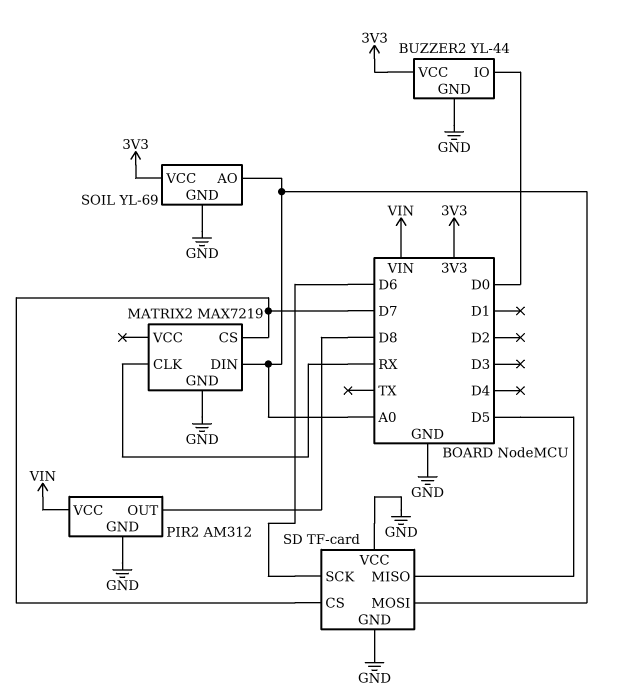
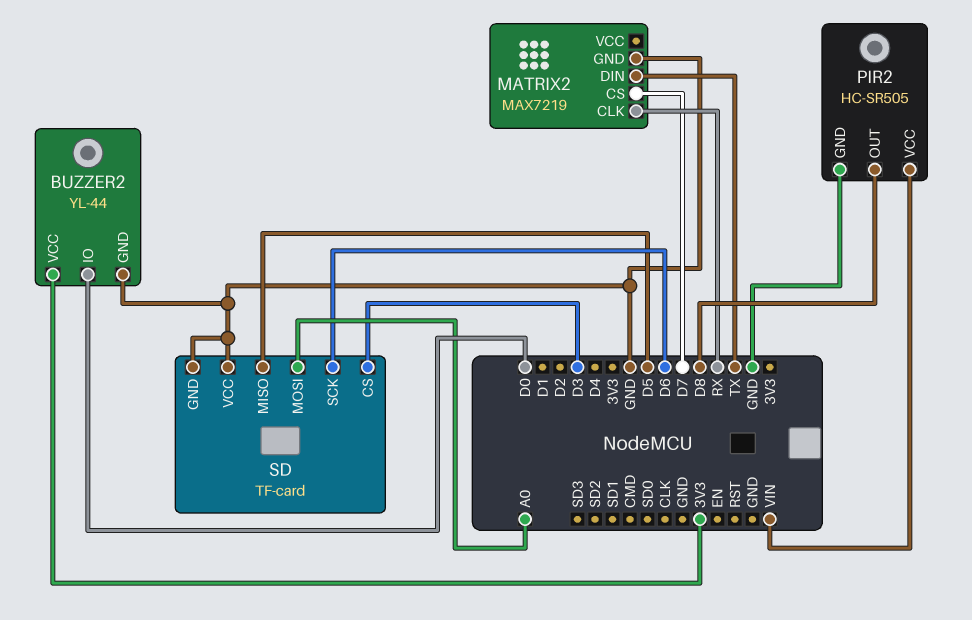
MATRIX2 pin DIN: A0 -> TX
PIR2: AM312 -> HC-SR505
SD pin CS: D7 -> D3
SOIL: YL-69 -> none
SOIL pin AO: A0 -> none
SOIL pin GND: GND -> none
SOIL pin VCC: 3V3 -> none

